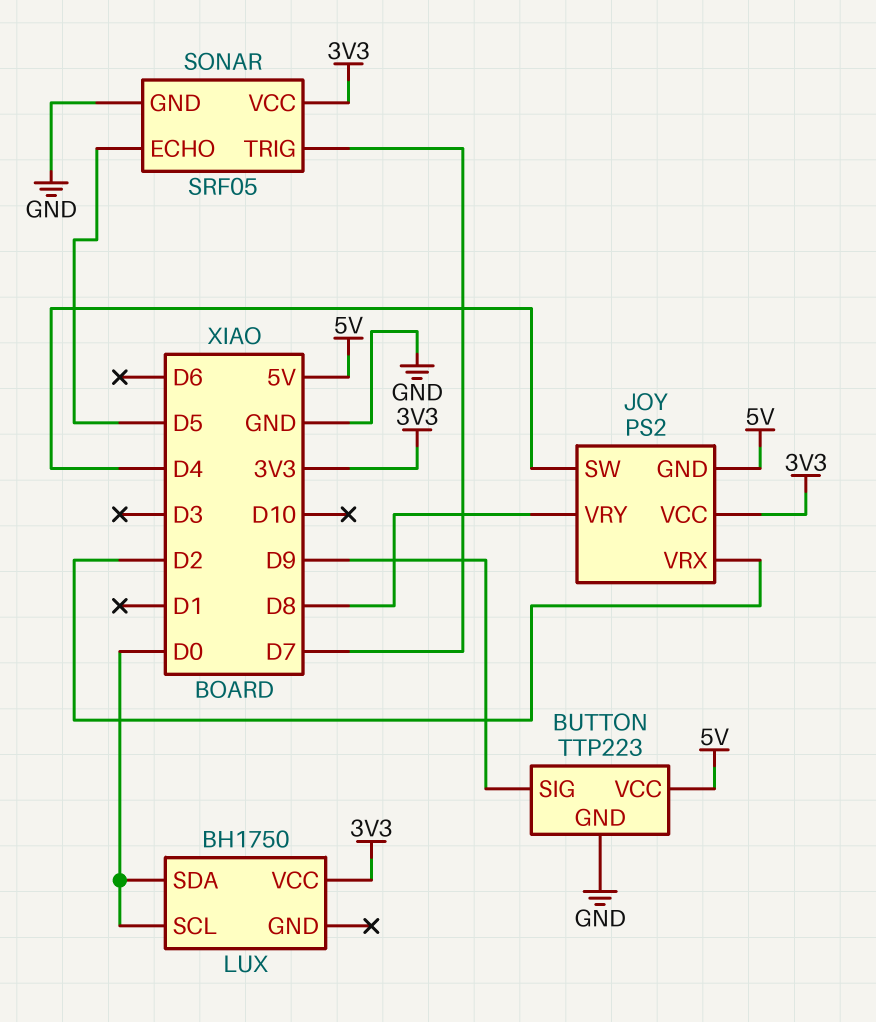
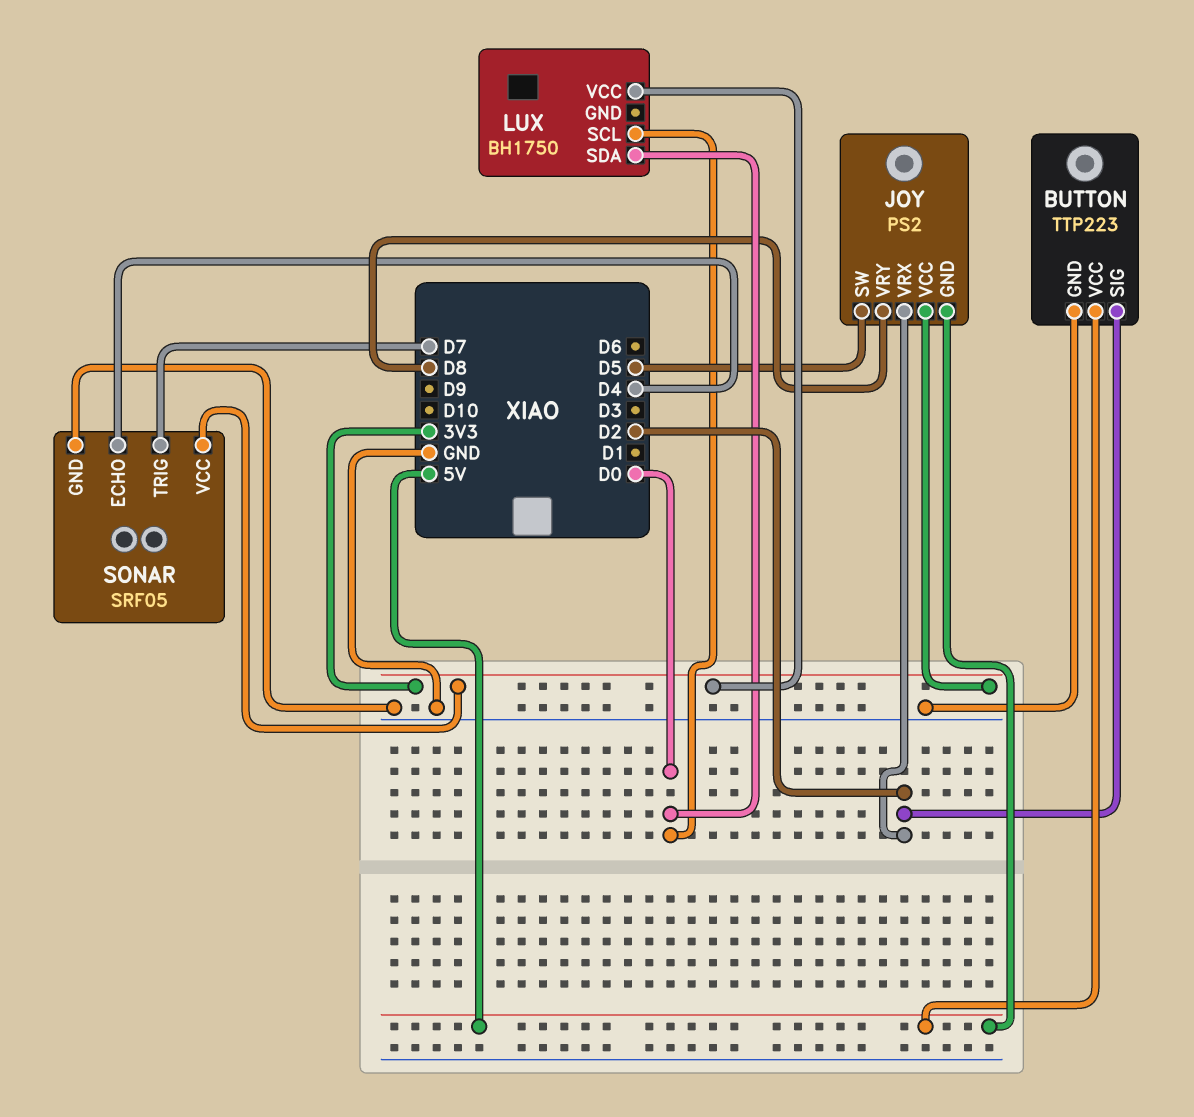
BUTTON pin SIG: D9 -> D2
JOY pin SW: D4 -> D5
SONAR pin ECHO: D5 -> D4

